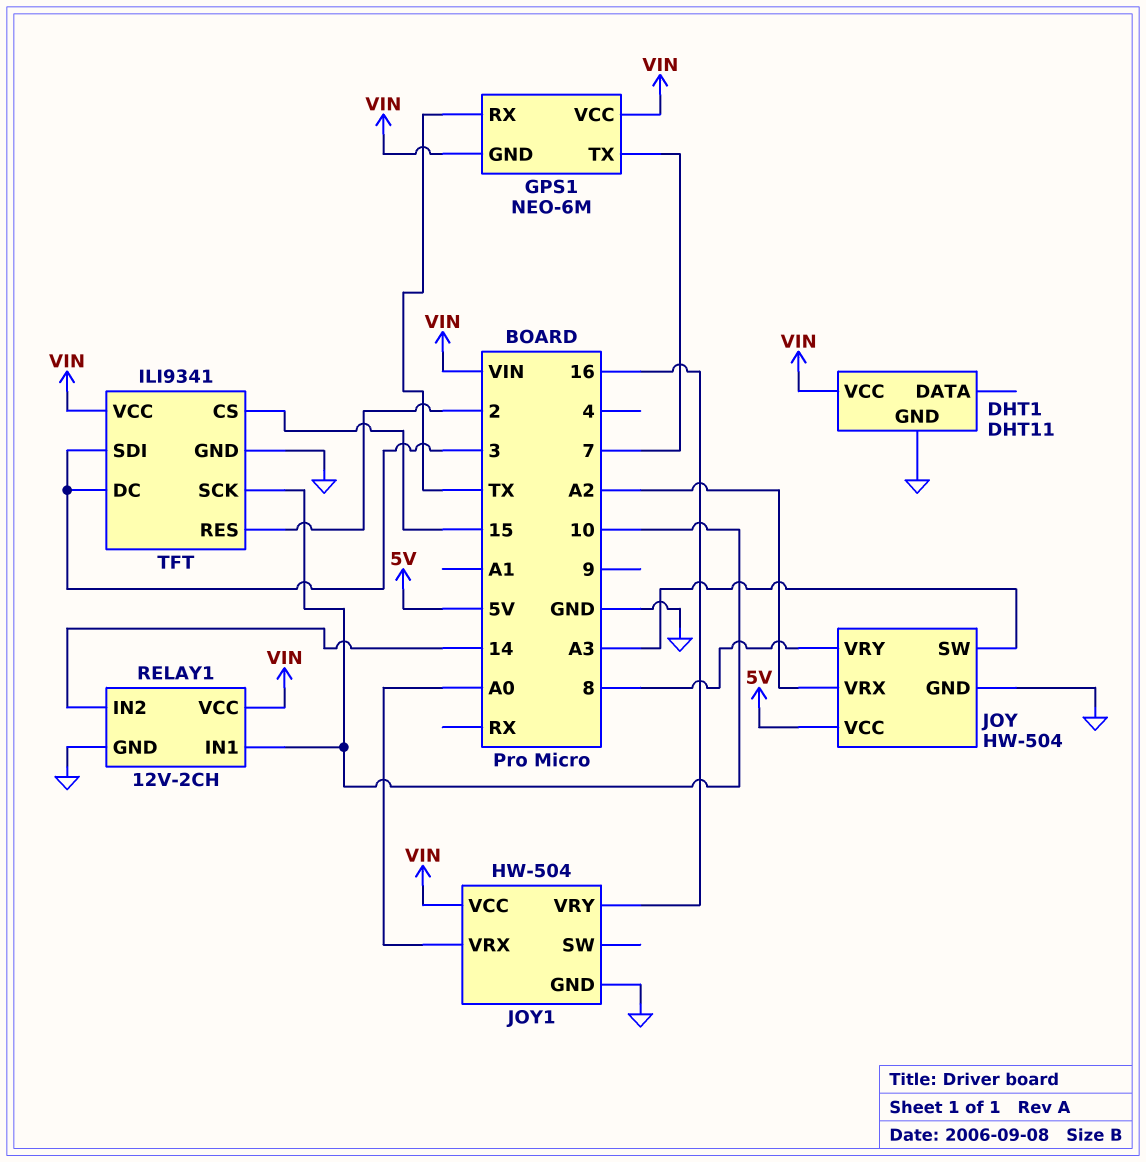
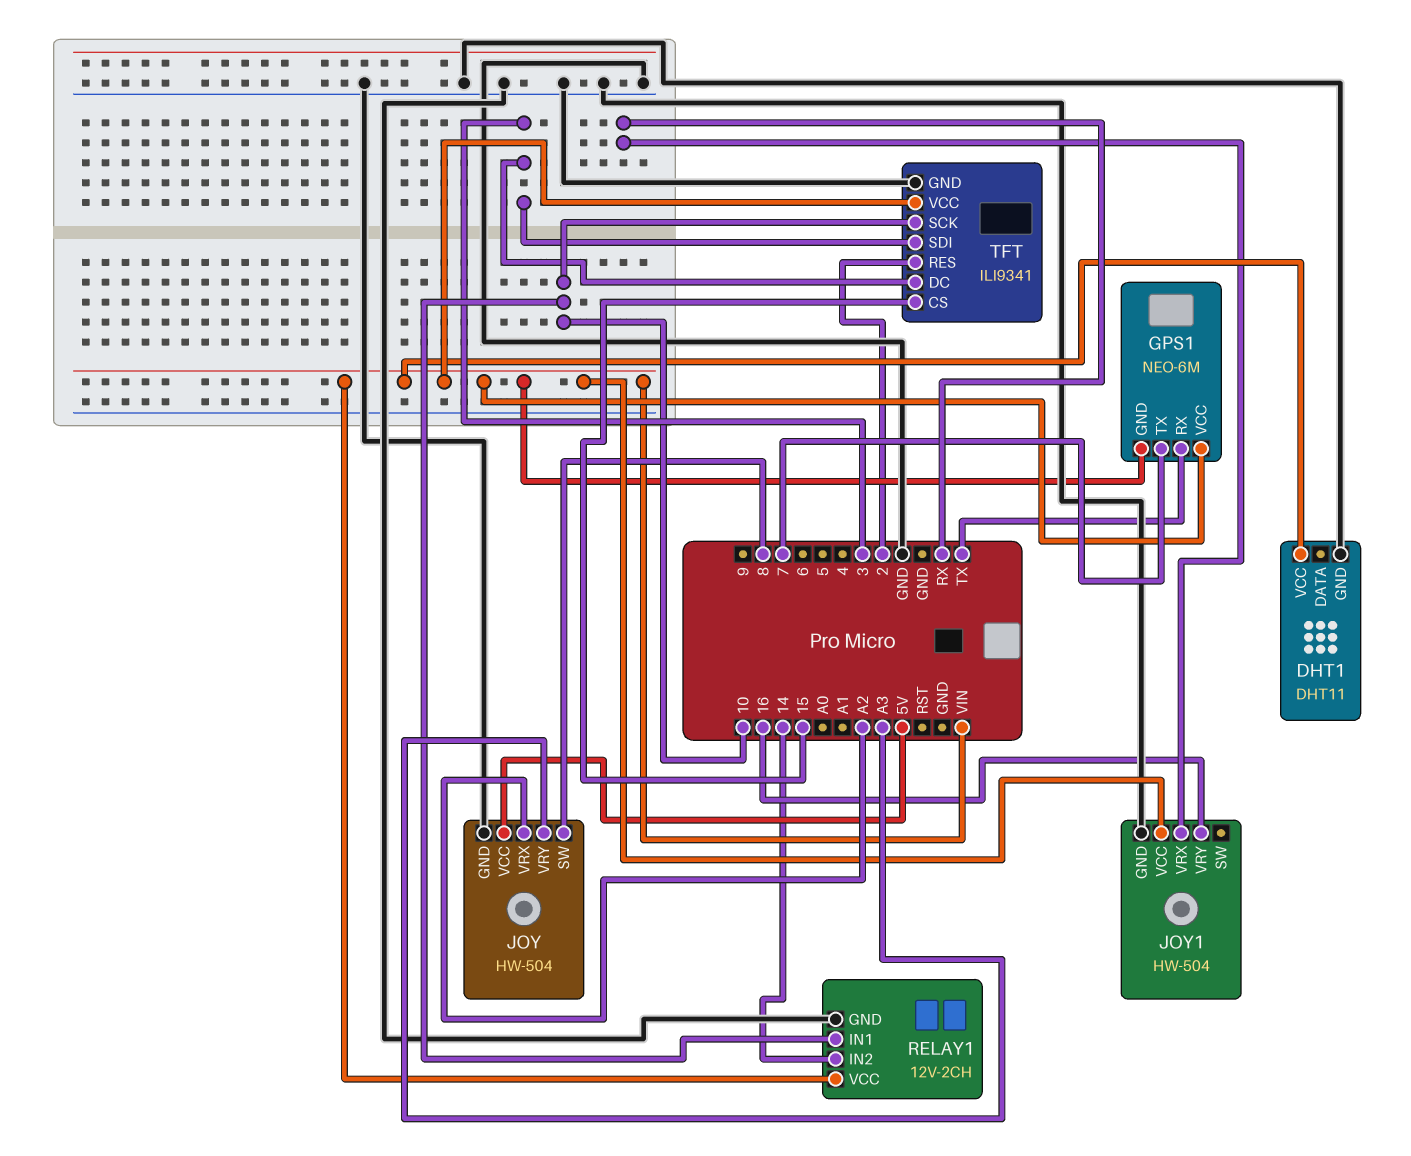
JOY pin SW: A3 -> 8
JOY pin VRY: 8 -> A3
JOY1 pin VRX: A0 -> RX

